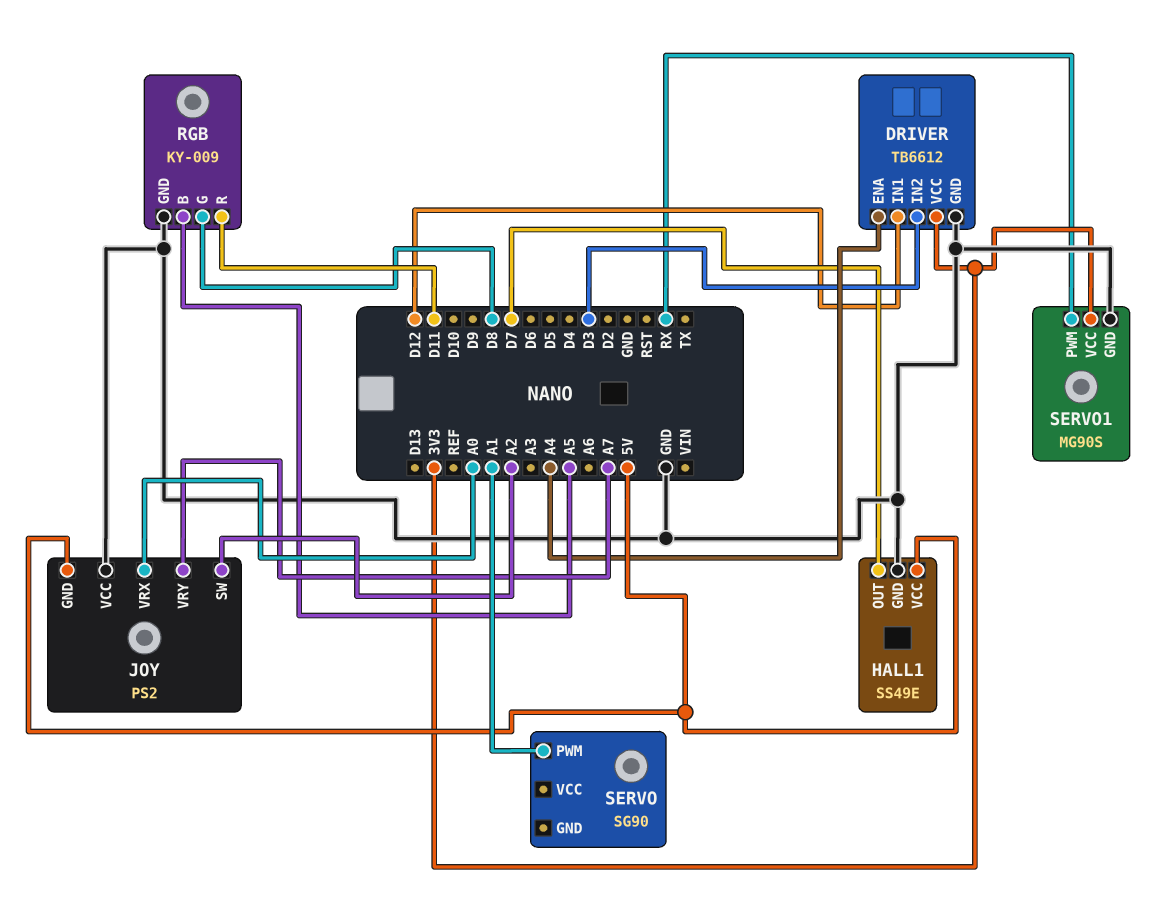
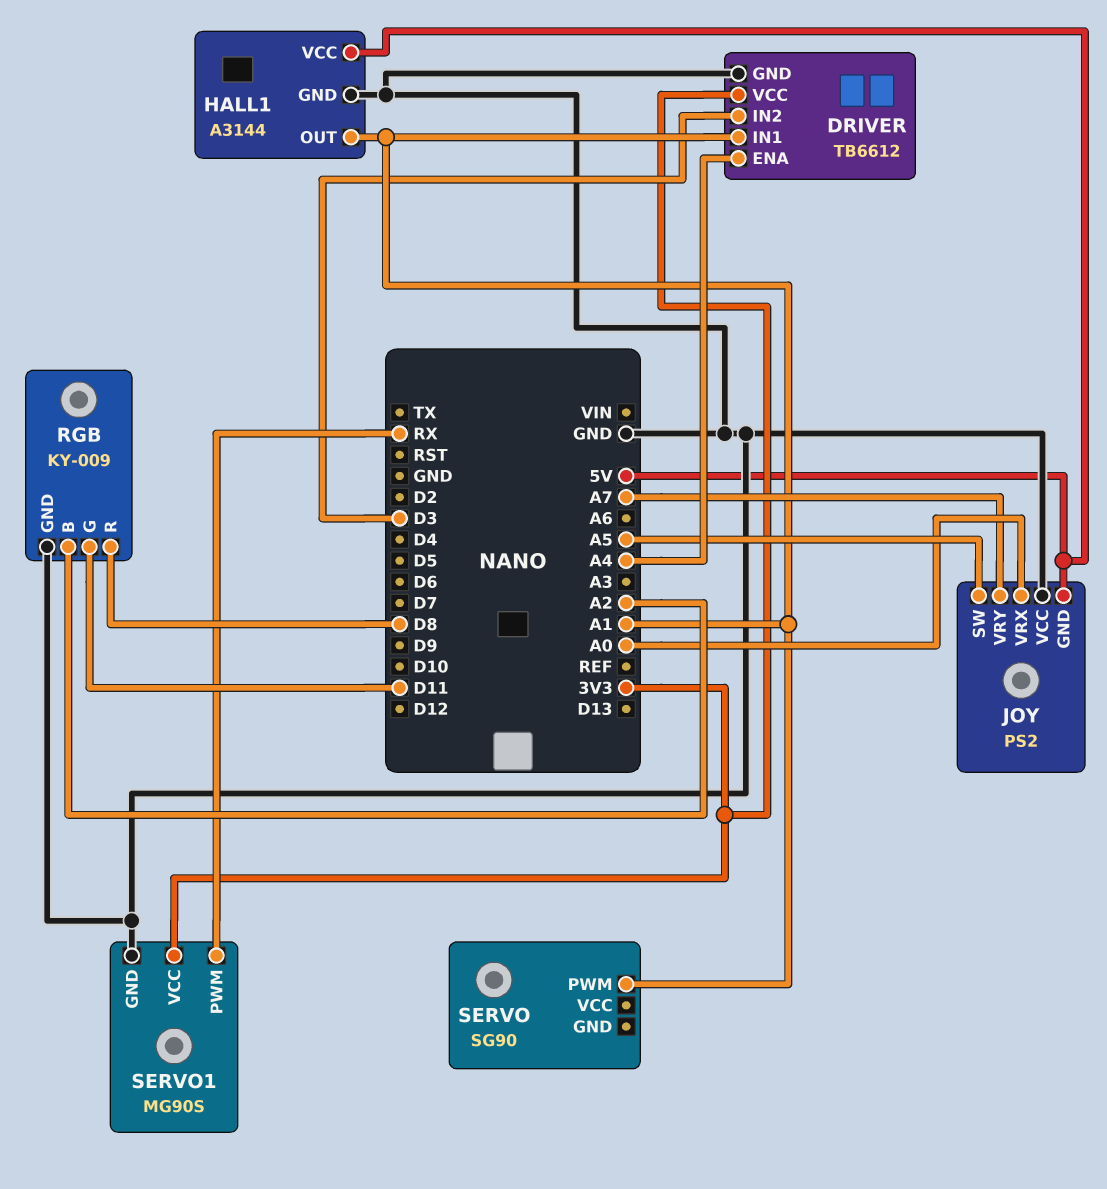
DRIVER pin IN1: D12 -> A1
HALL1: SS49E -> A3144
HALL1 pin OUT: D7 -> A1
JOY pin SW: A2 -> A5
RGB pin B: A5 -> A2
RGB pin G: D8 -> D11
RGB pin R: D11 -> D8

